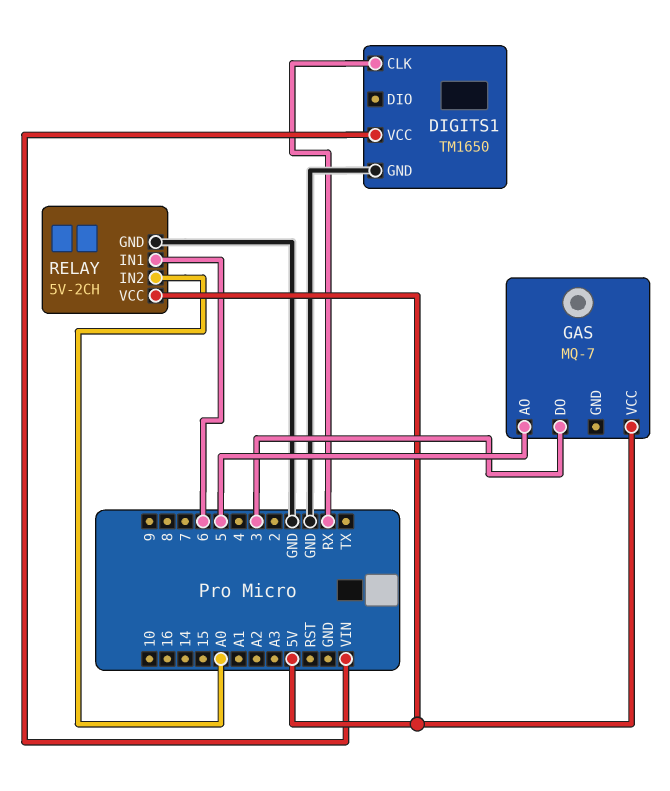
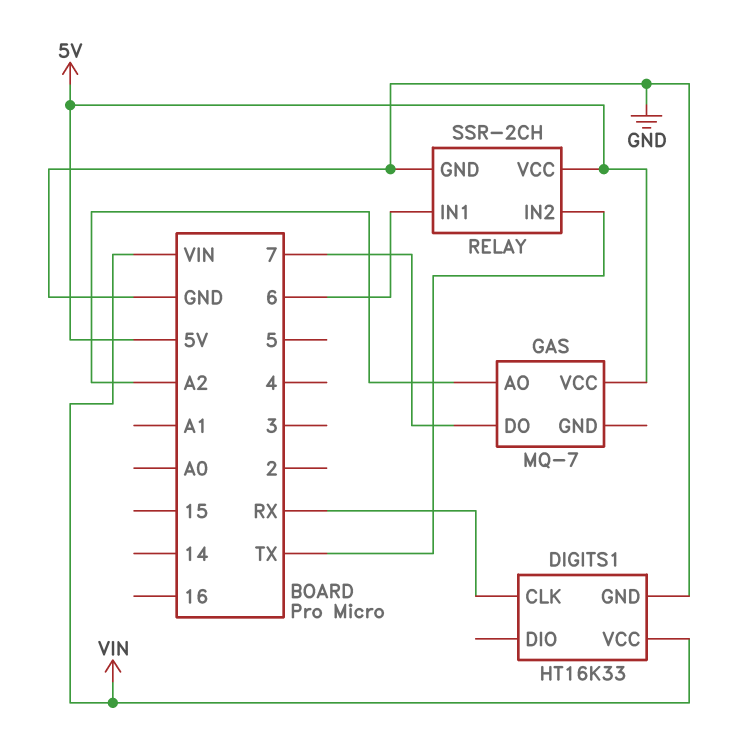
DIGITS1: TM1650 -> HT16K33
GAS pin AO: 5 -> A2
GAS pin DO: 3 -> 7
RELAY: 5V-2CH -> SSR-2CH
RELAY pin IN2: A0 -> TX

